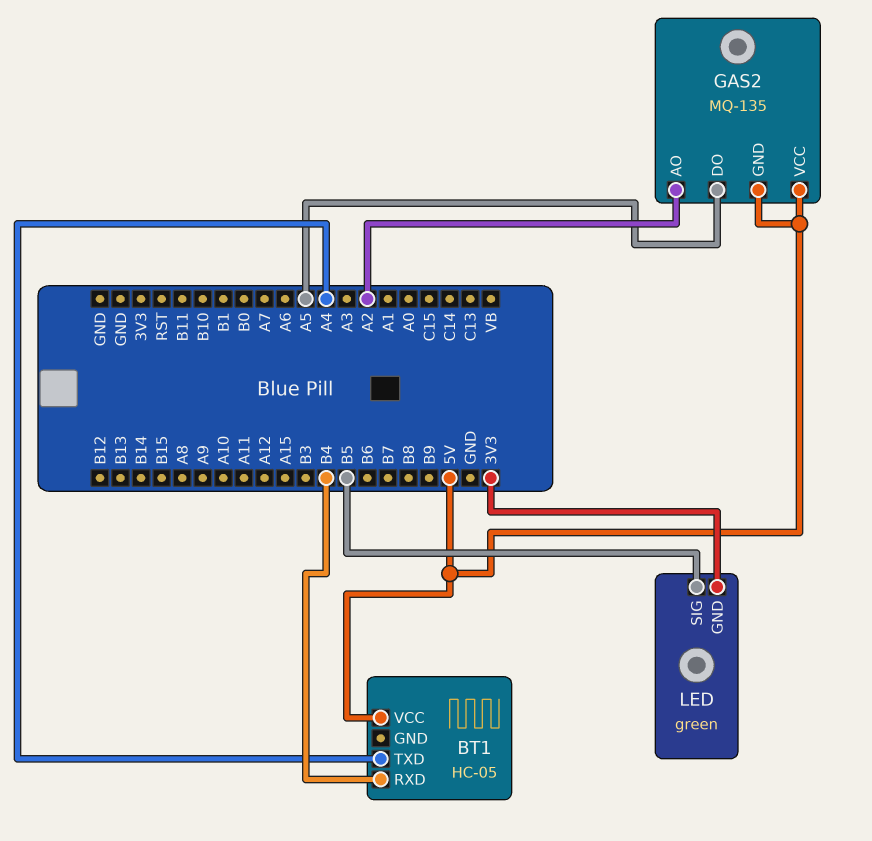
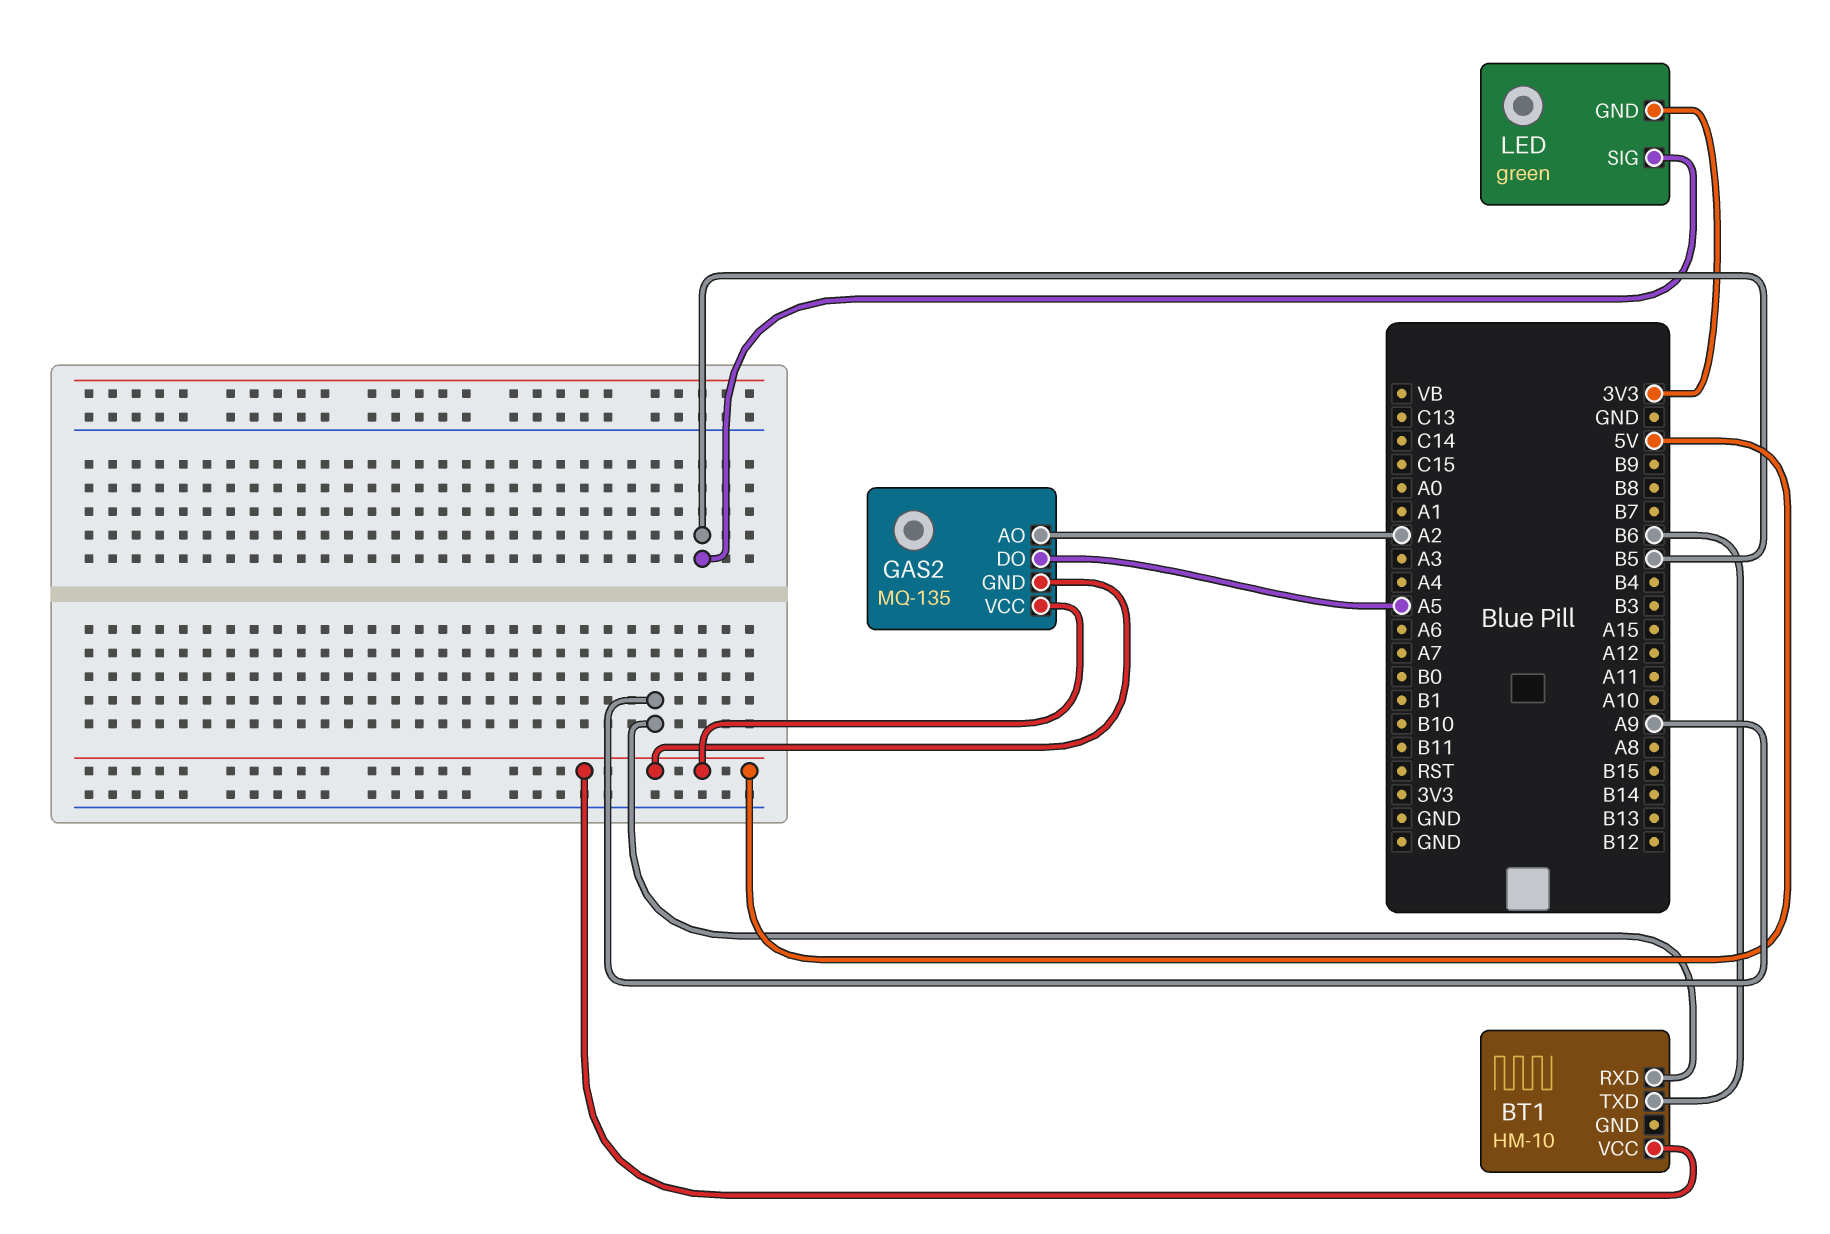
BT1: HC-05 -> HM-10
BT1 pin RXD: B4 -> A9
BT1 pin TXD: A4 -> B6

